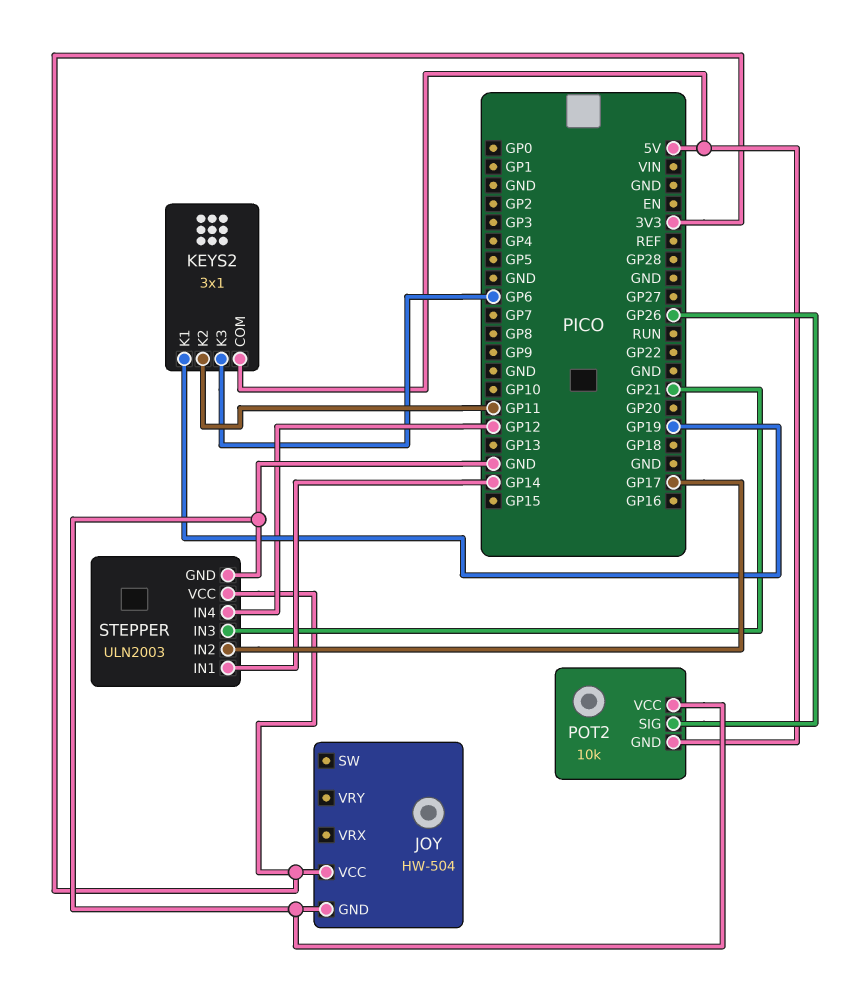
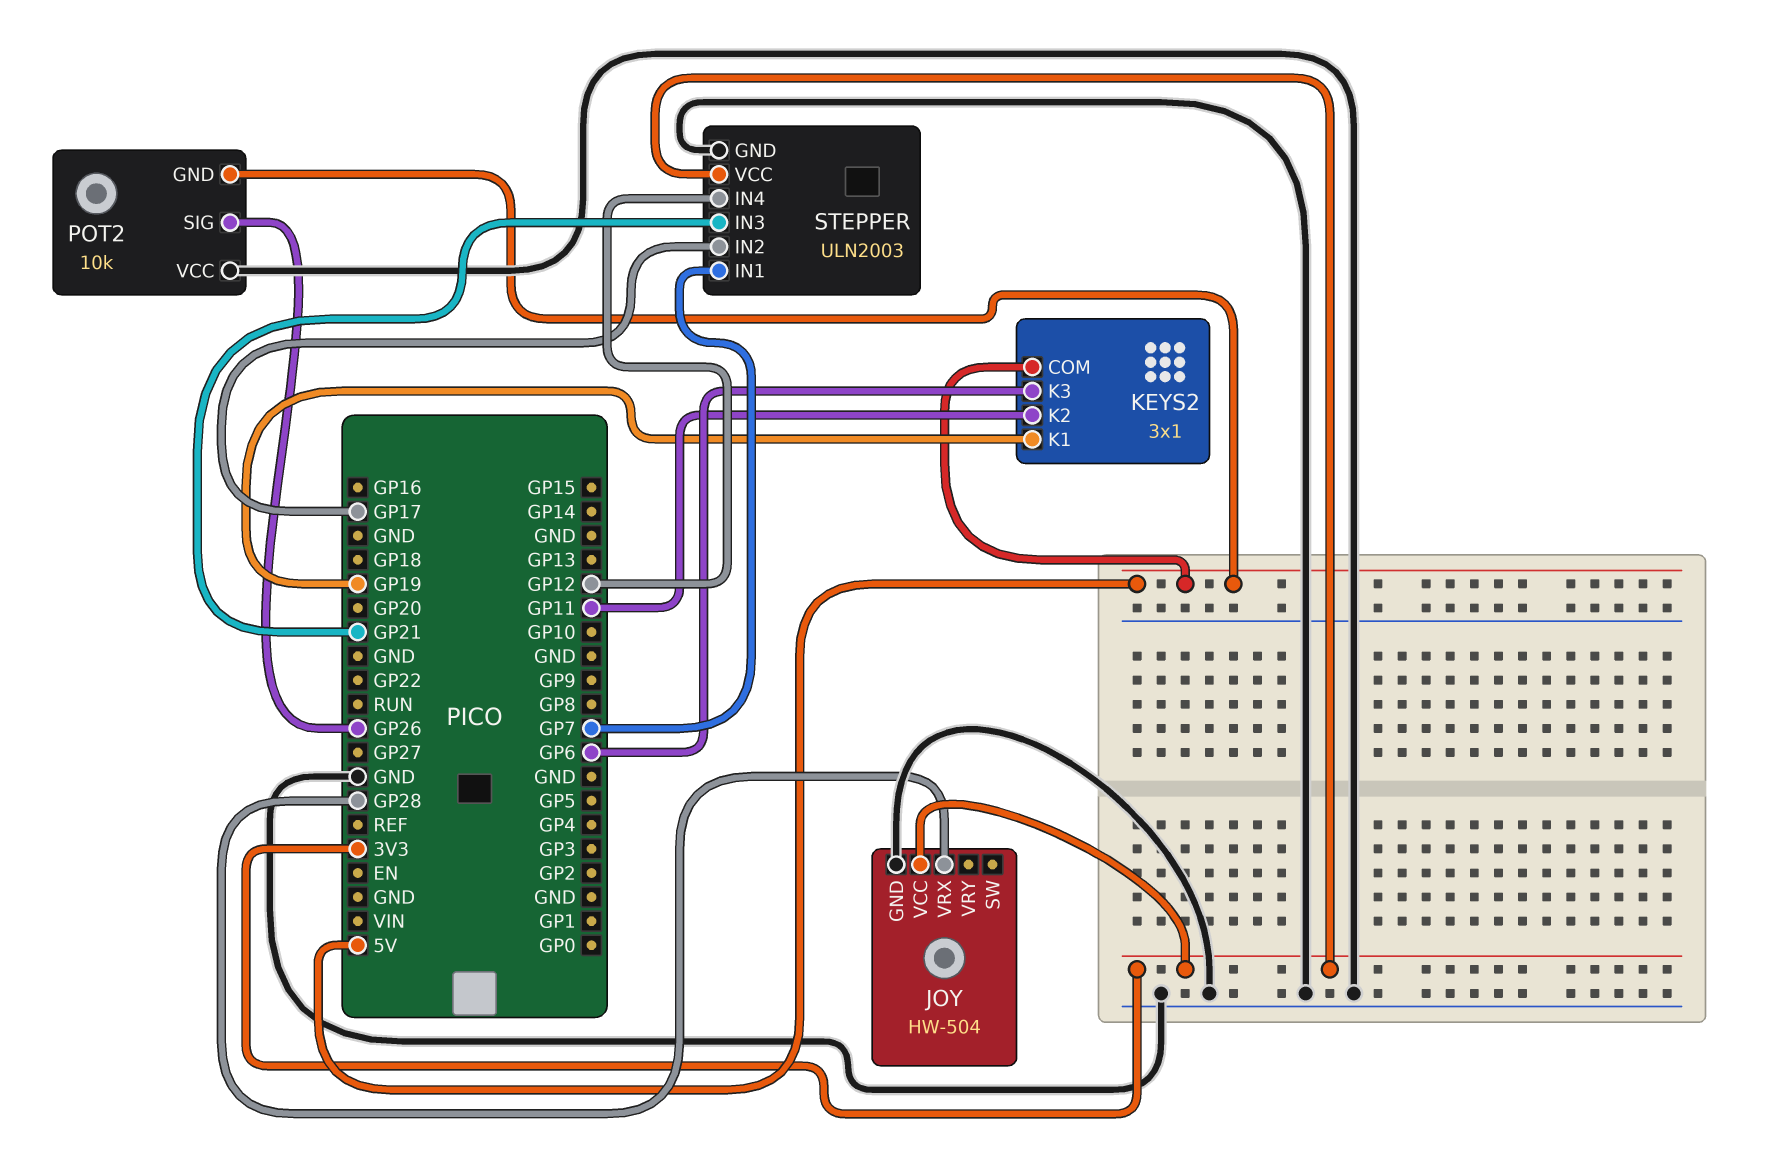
JOY pin VRX: none -> GP28
STEPPER pin IN1: GP14 -> GP7

